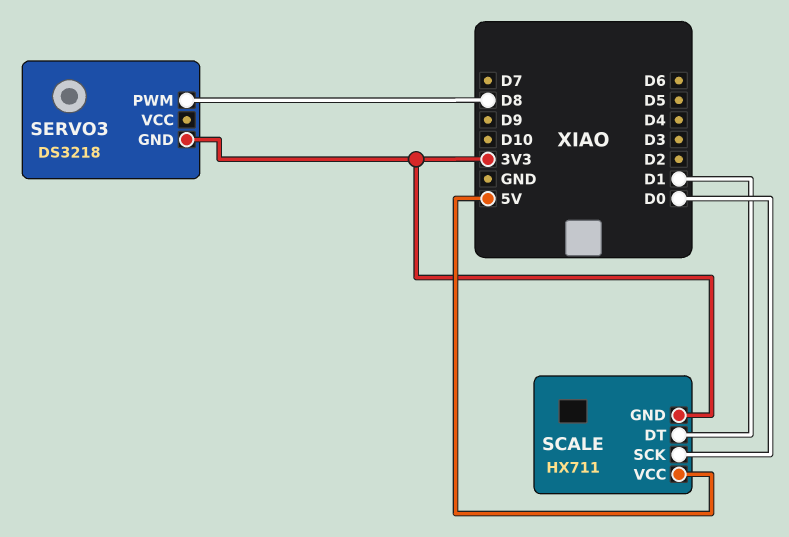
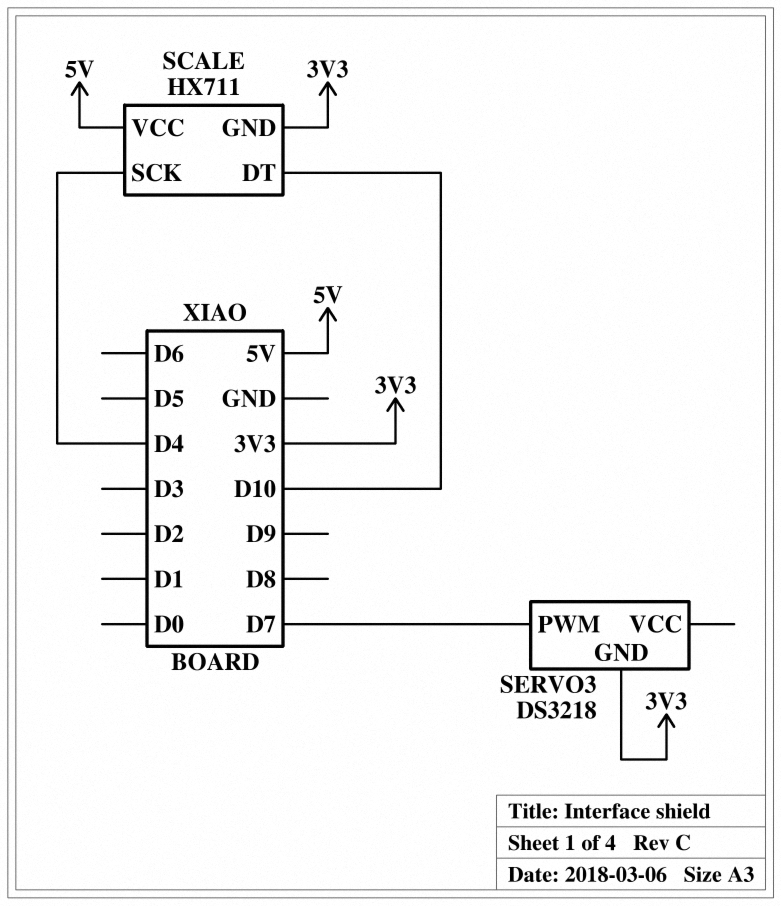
SCALE pin DT: D1 -> D10
SCALE pin SCK: D0 -> D4
SERVO3 pin PWM: D8 -> D7

